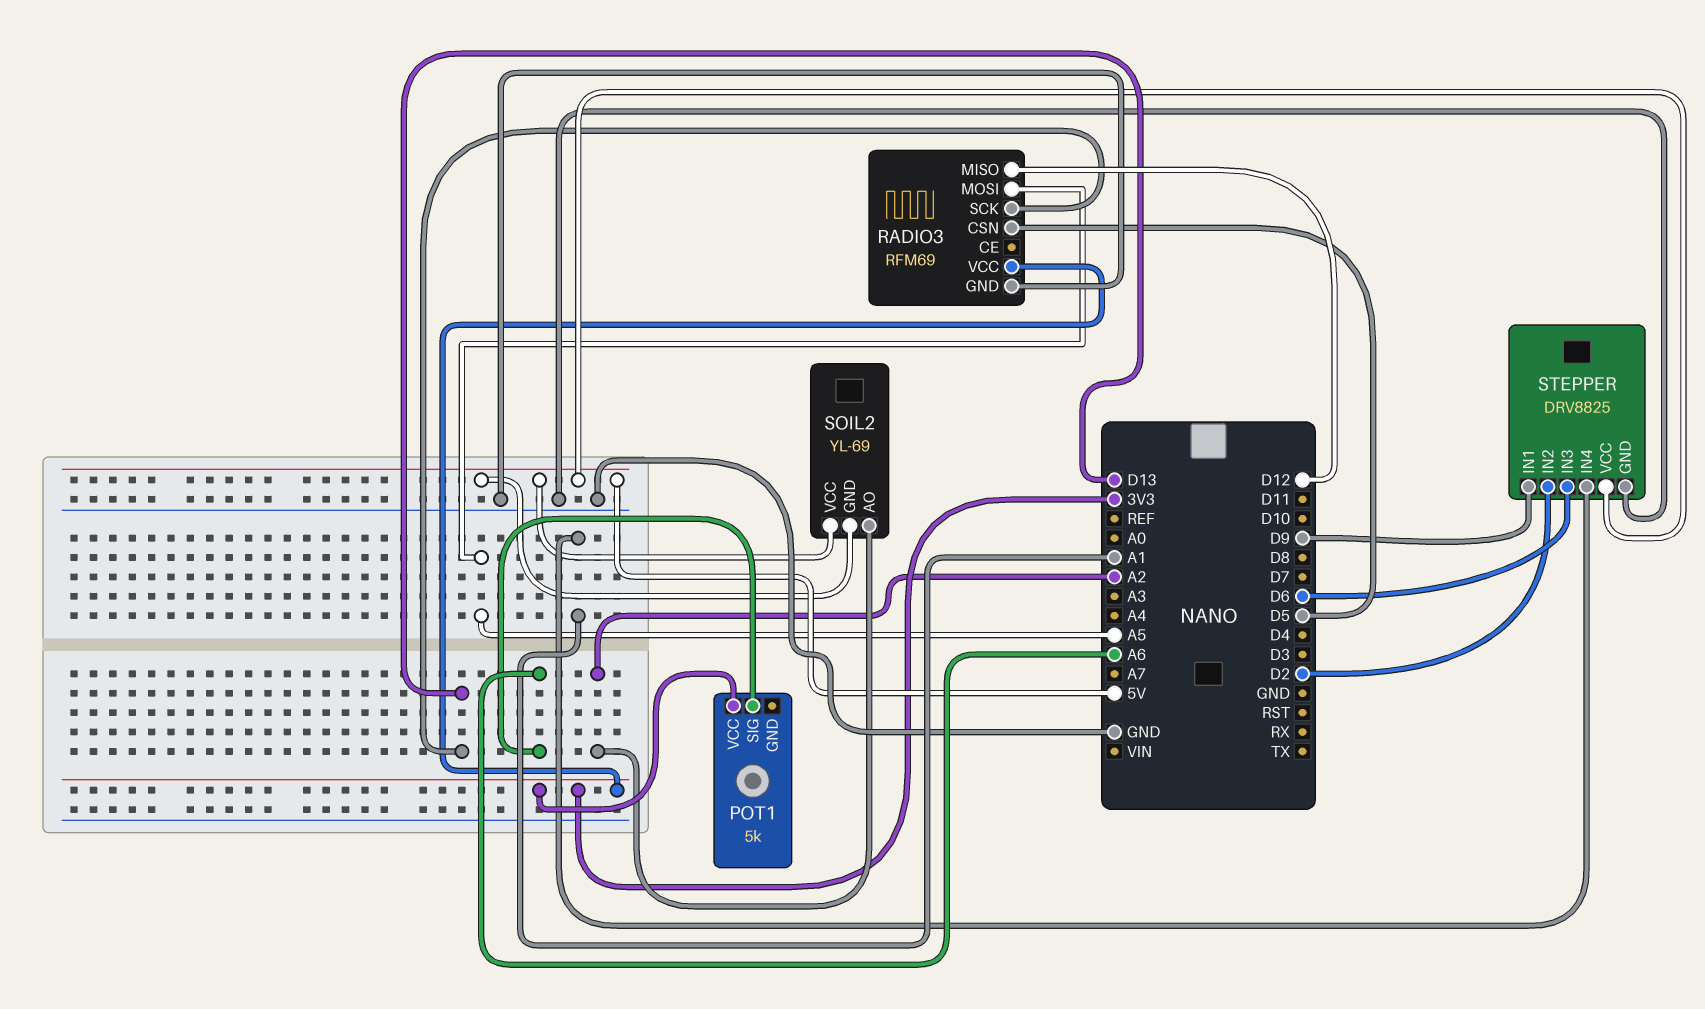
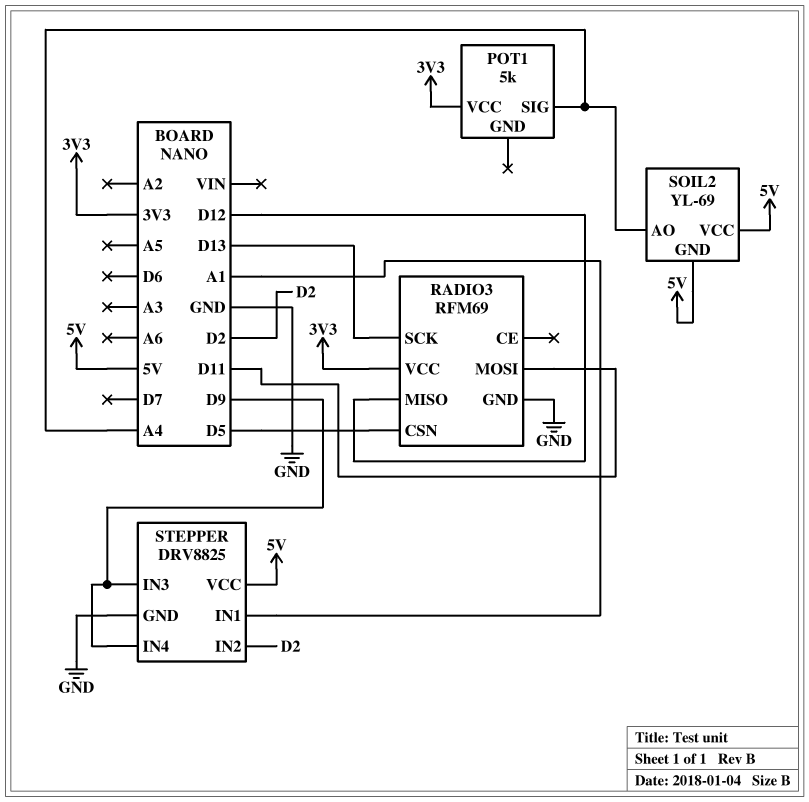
POT1 pin SIG: A6 -> A4
RADIO3 pin MOSI: A5 -> D11
SOIL2 pin AO: A2 -> A4
STEPPER pin IN1: D9 -> A1
STEPPER pin IN3: D6 -> D9
STEPPER pin IN4: A1 -> D9

